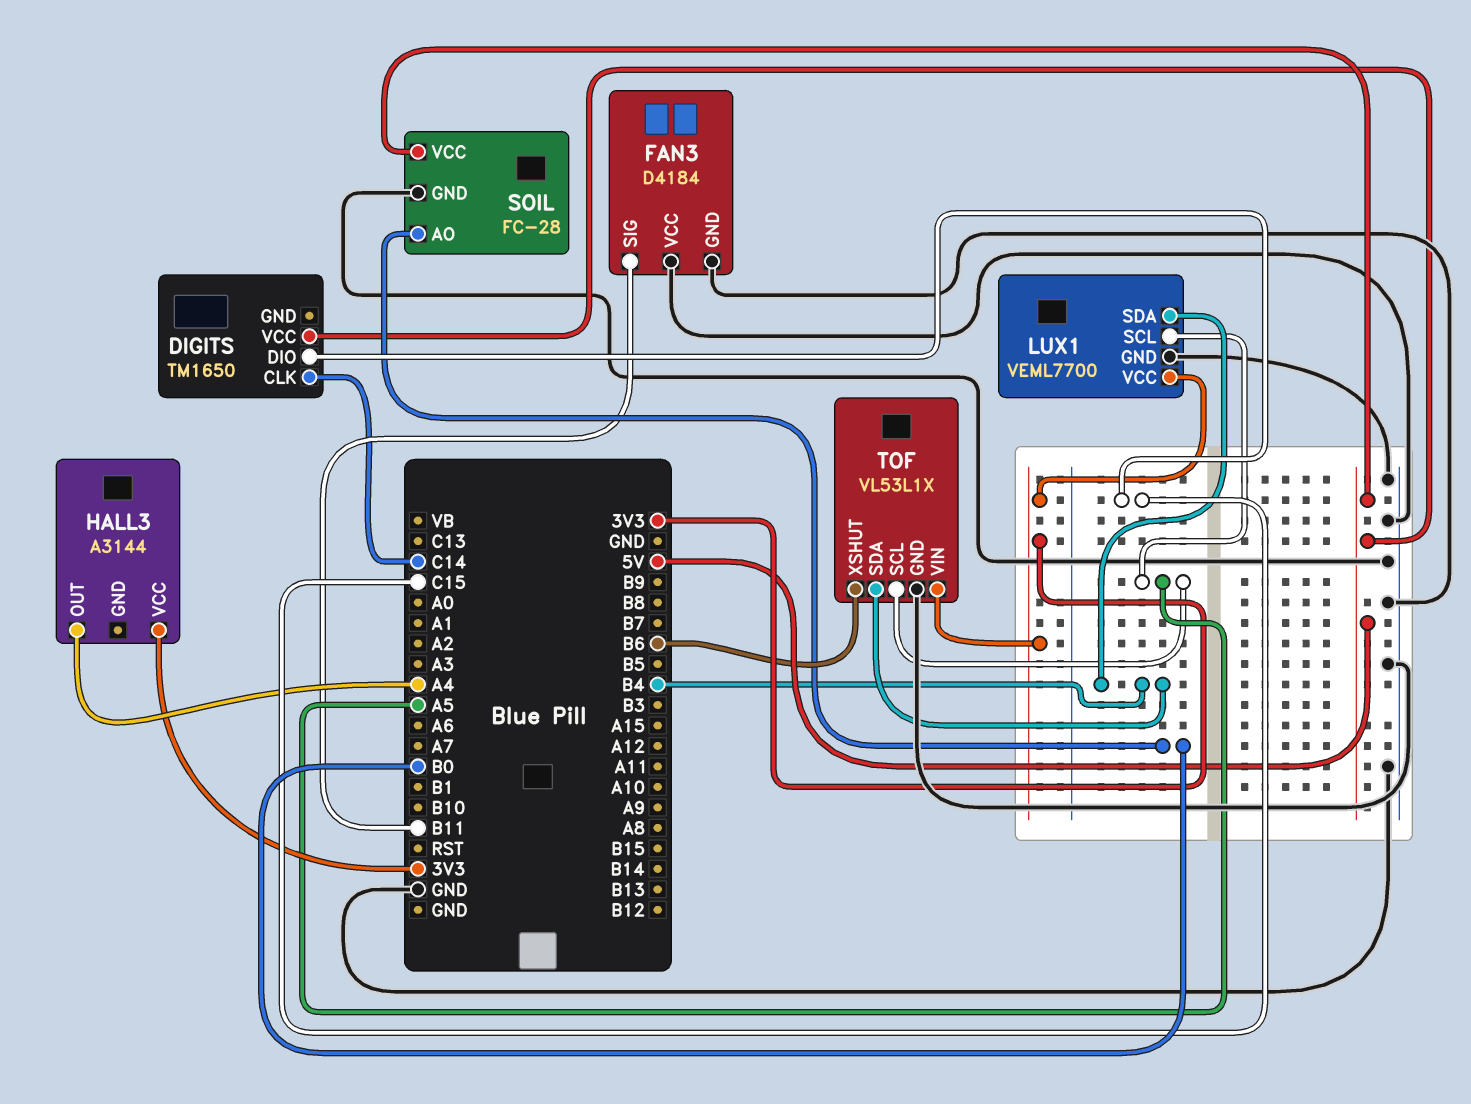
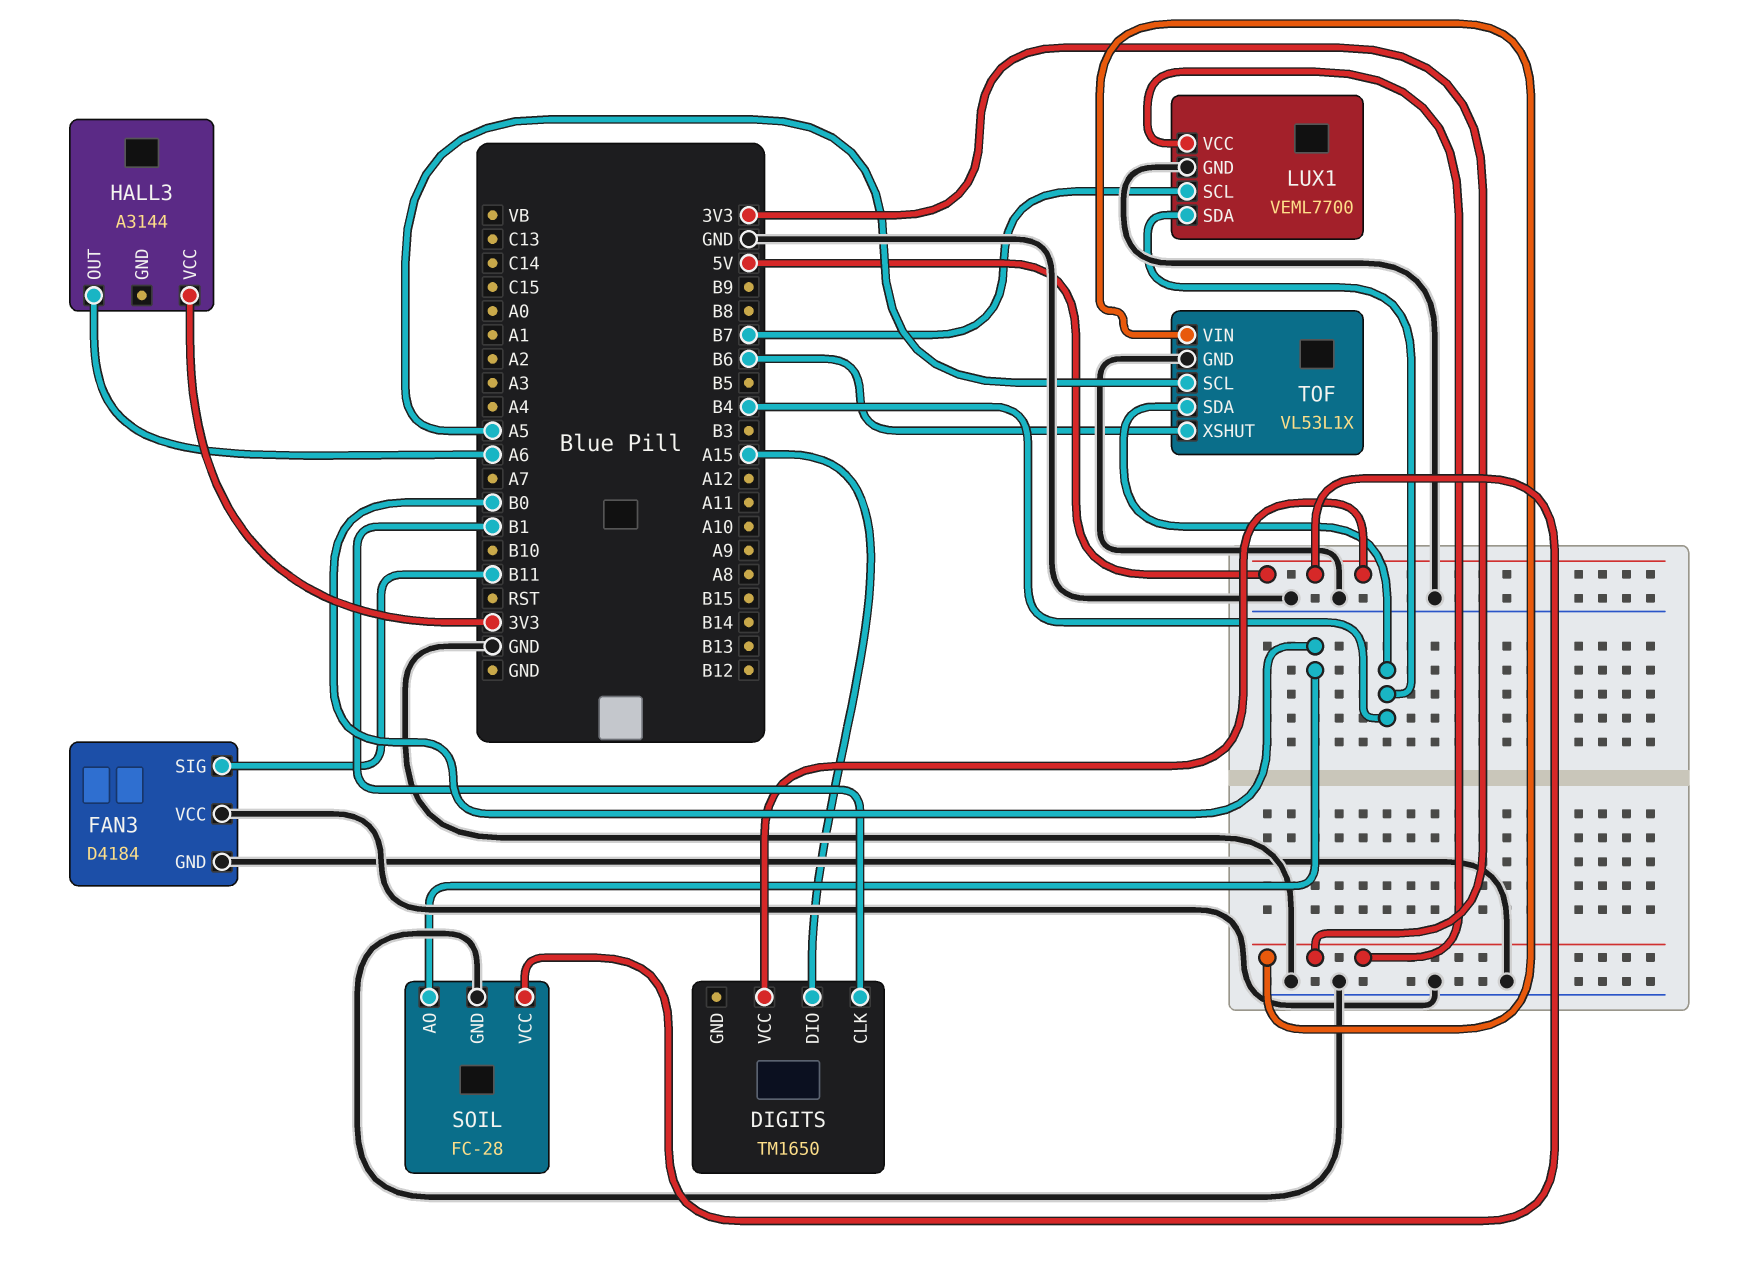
DIGITS pin CLK: C14 -> B1
DIGITS pin DIO: C15 -> A15
HALL3 pin OUT: A4 -> A6
LUX1 pin SCL: A5 -> B7

